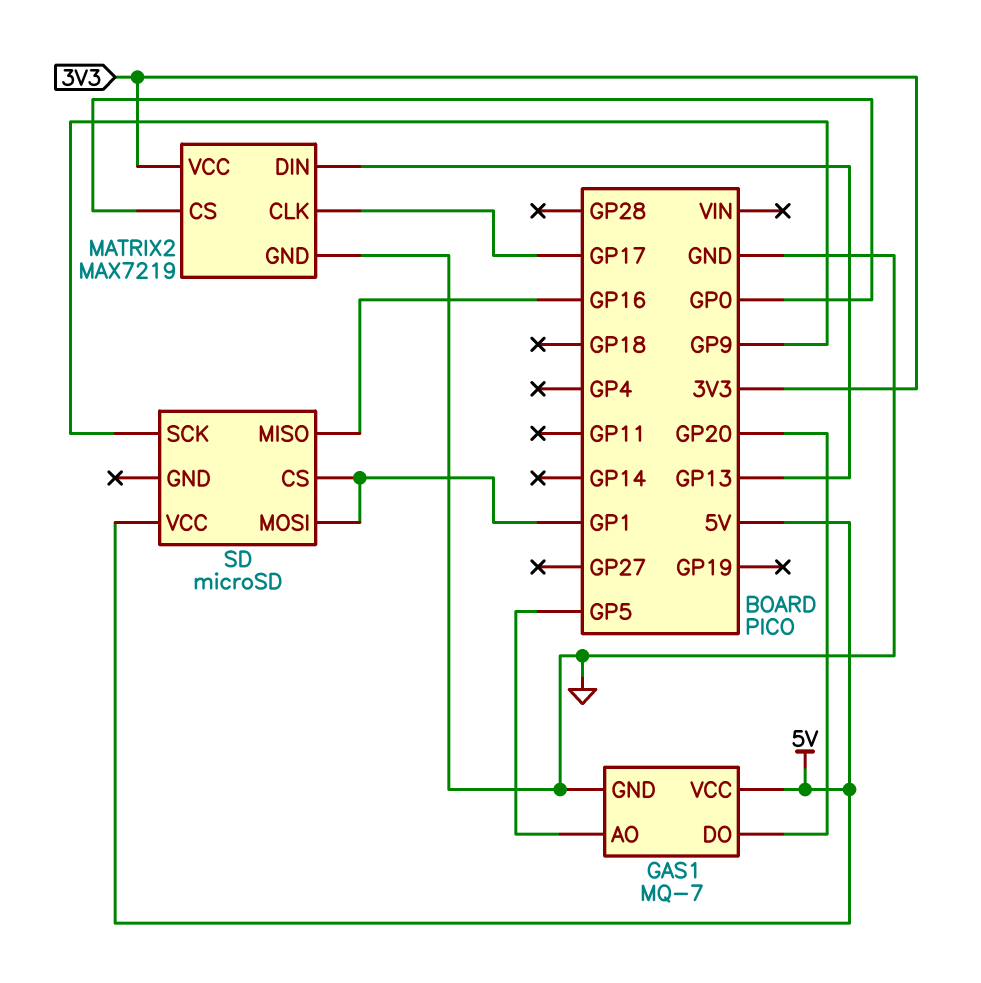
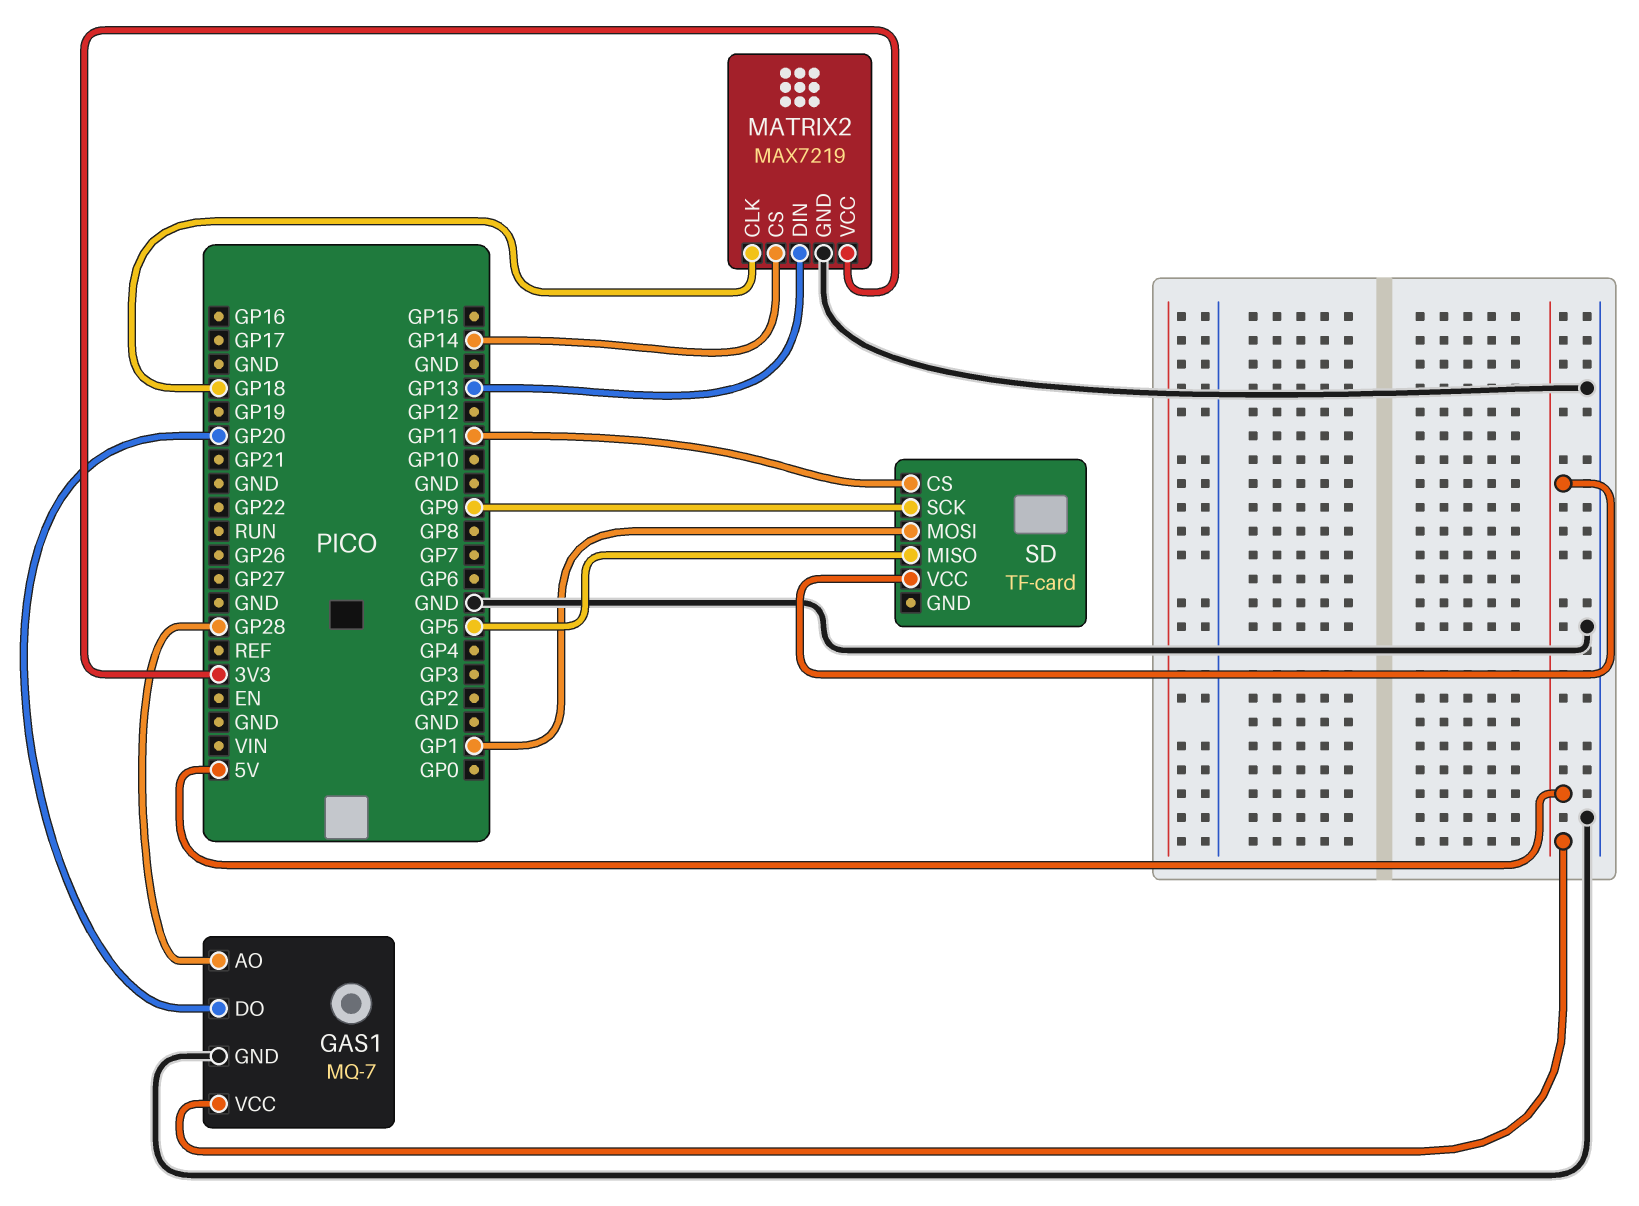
GAS1 pin AO: GP5 -> GP28
MATRIX2 pin CLK: GP17 -> GP18
MATRIX2 pin CS: GP0 -> GP14
SD: microSD -> TF-card
SD pin CS: GP1 -> GP11
SD pin MISO: GP16 -> GP5

